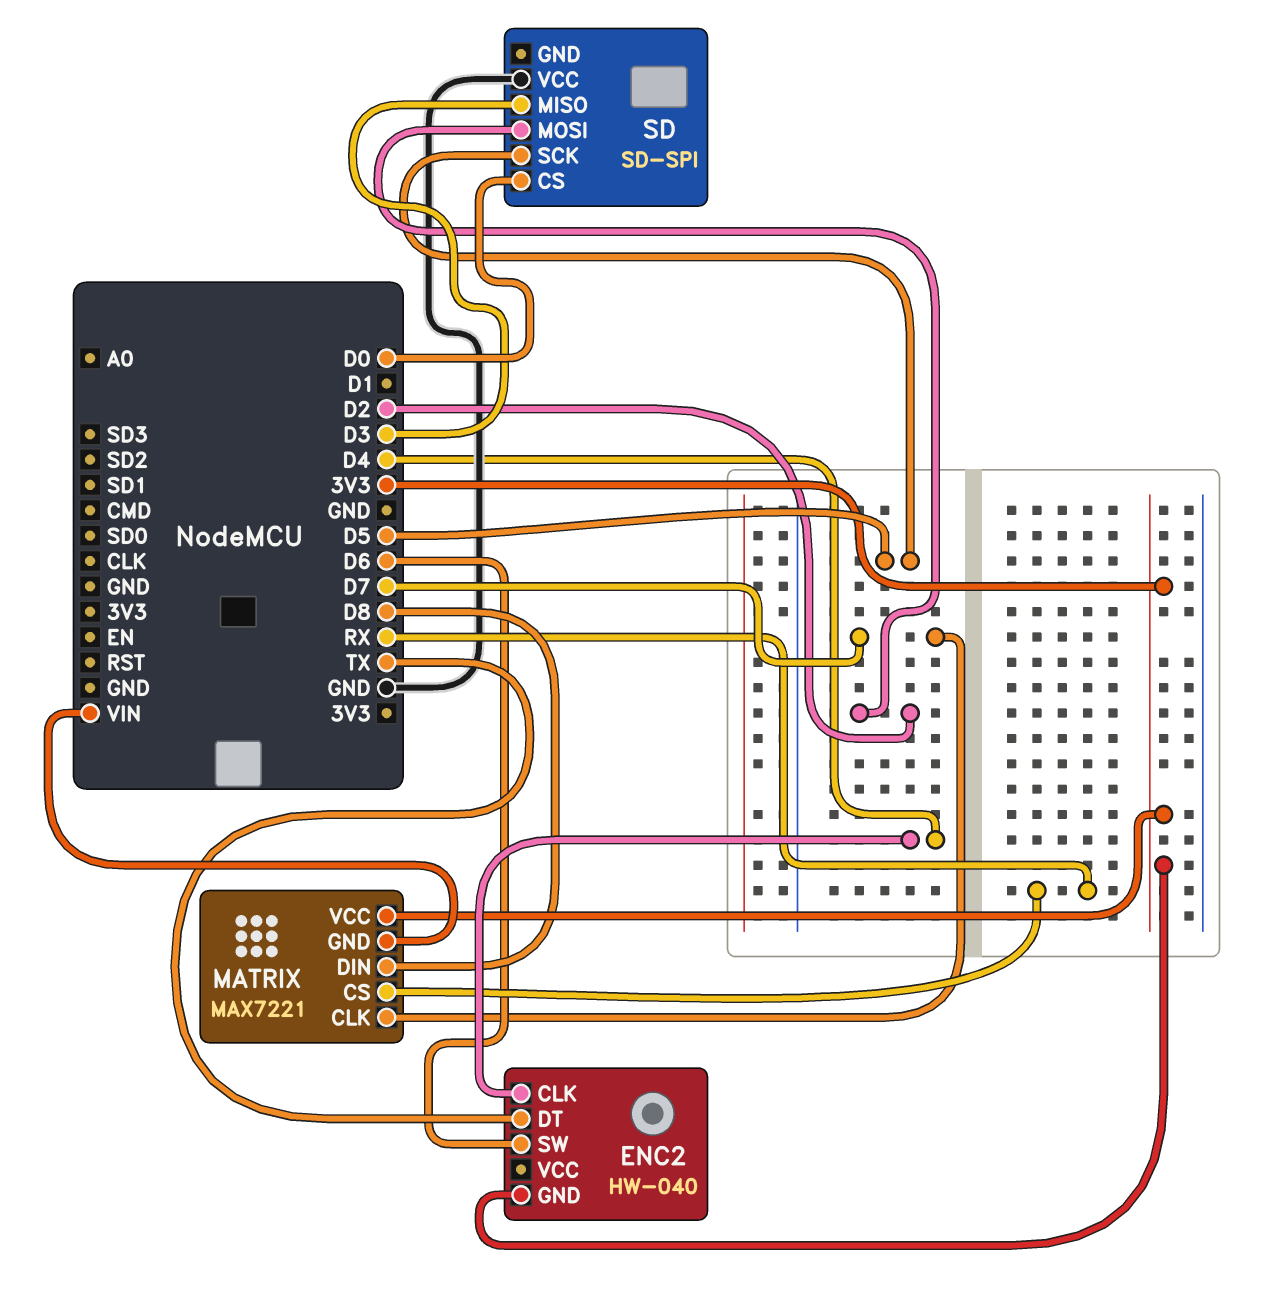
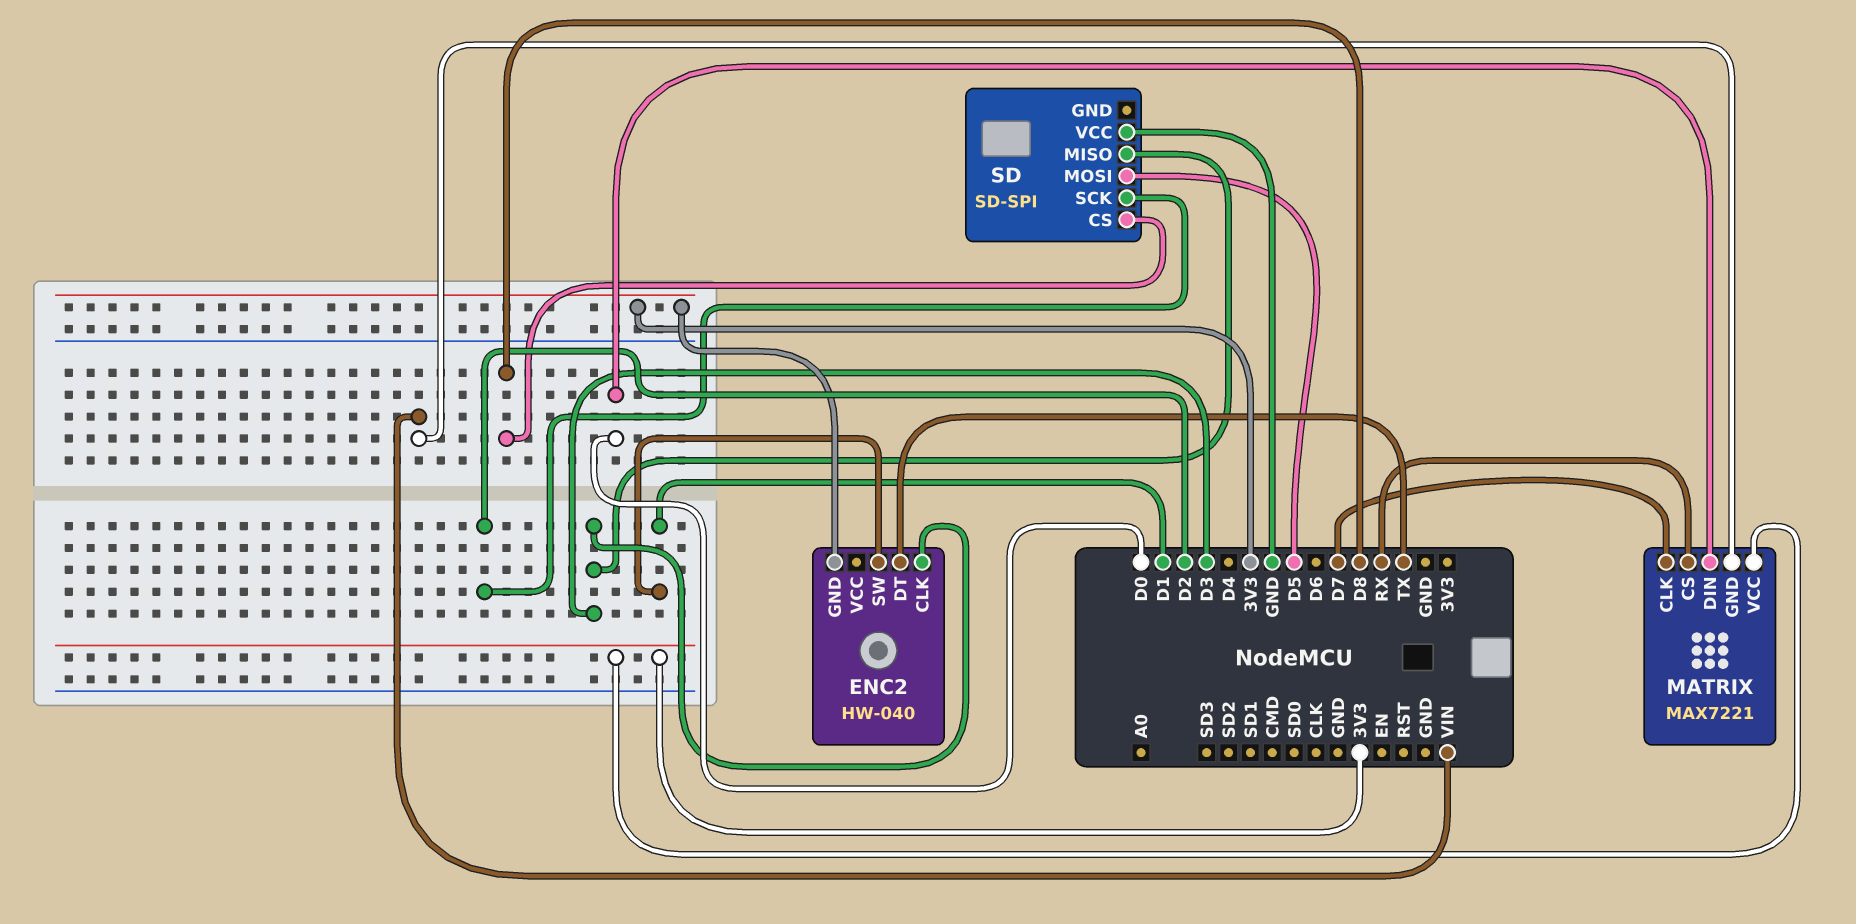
ENC2 pin CLK: D4 -> D3
ENC2 pin SW: D6 -> D1
MATRIX pin DIN: D8 -> D0
SD pin CS: D0 -> D8
SD pin MOSI: D2 -> D5
SD pin SCK: D5 -> D2

